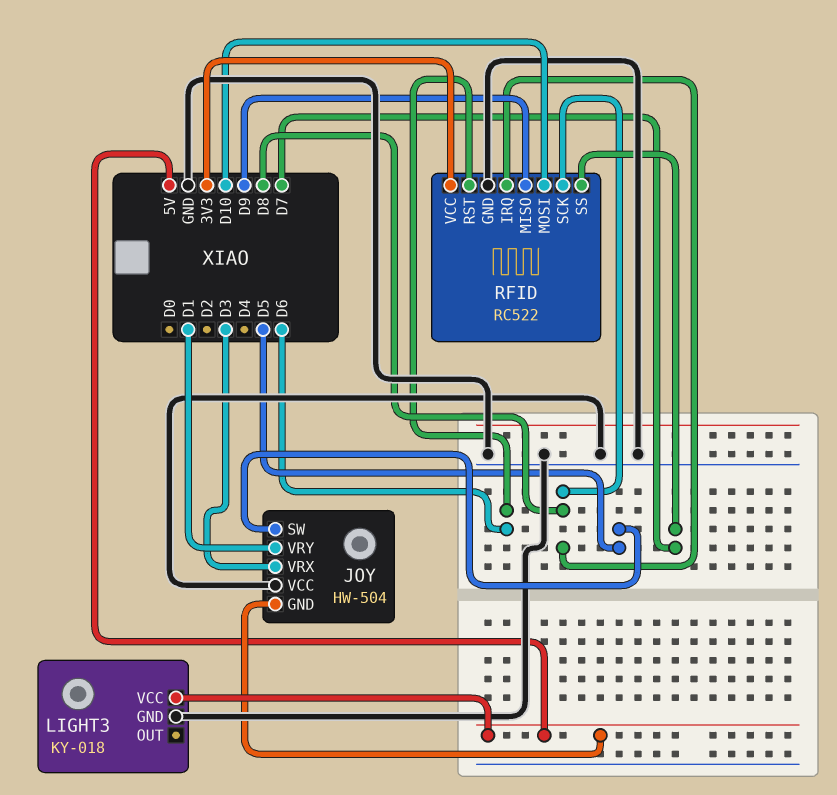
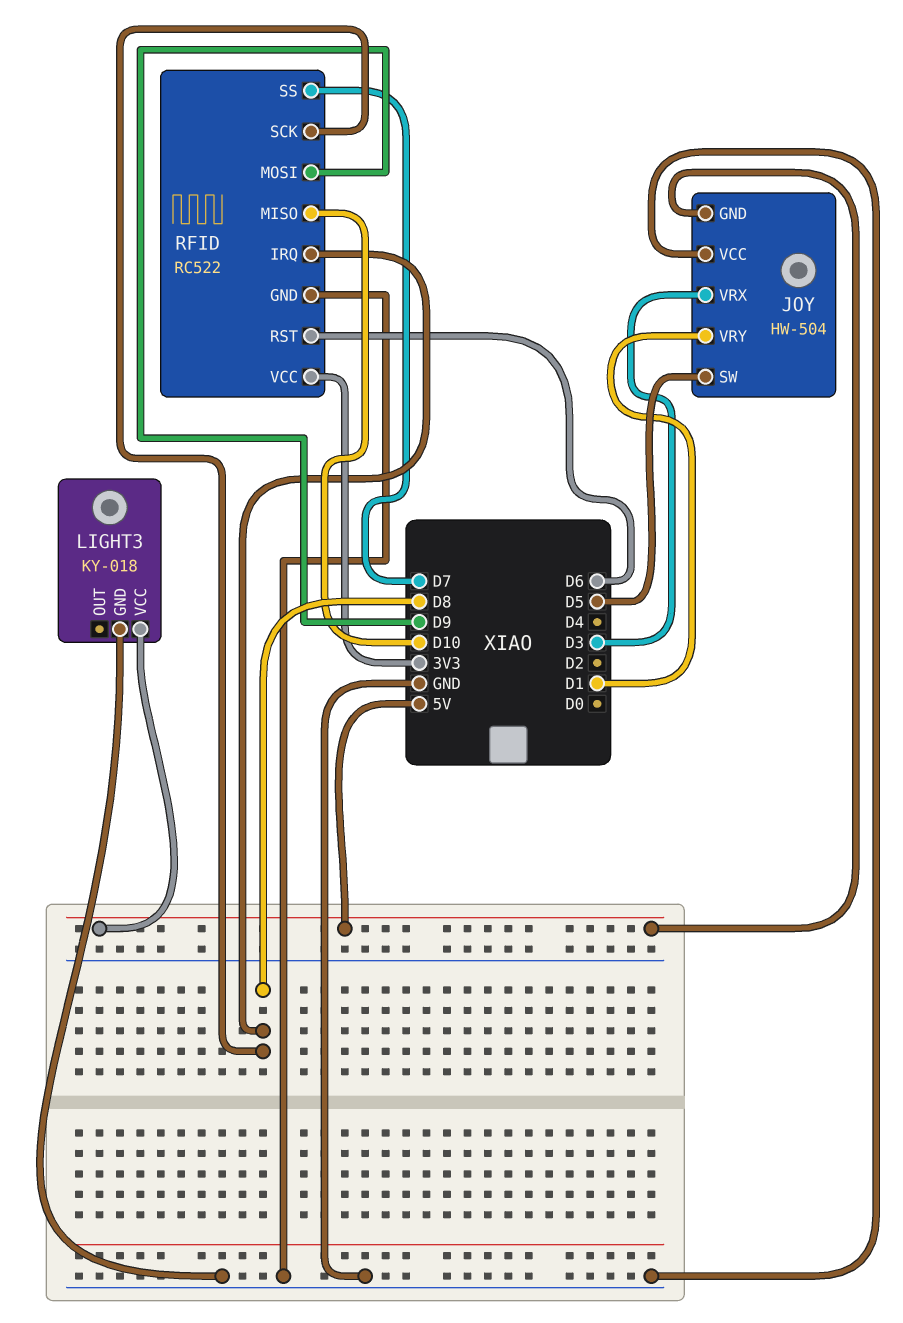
RFID pin MISO: D9 -> D10
RFID pin MOSI: D10 -> D9

